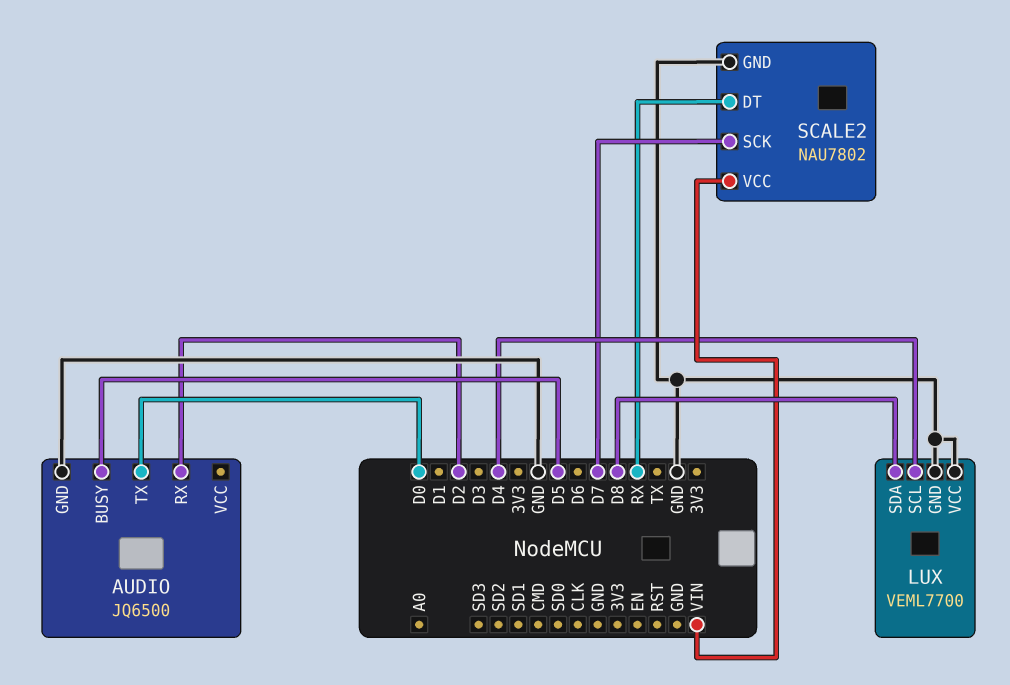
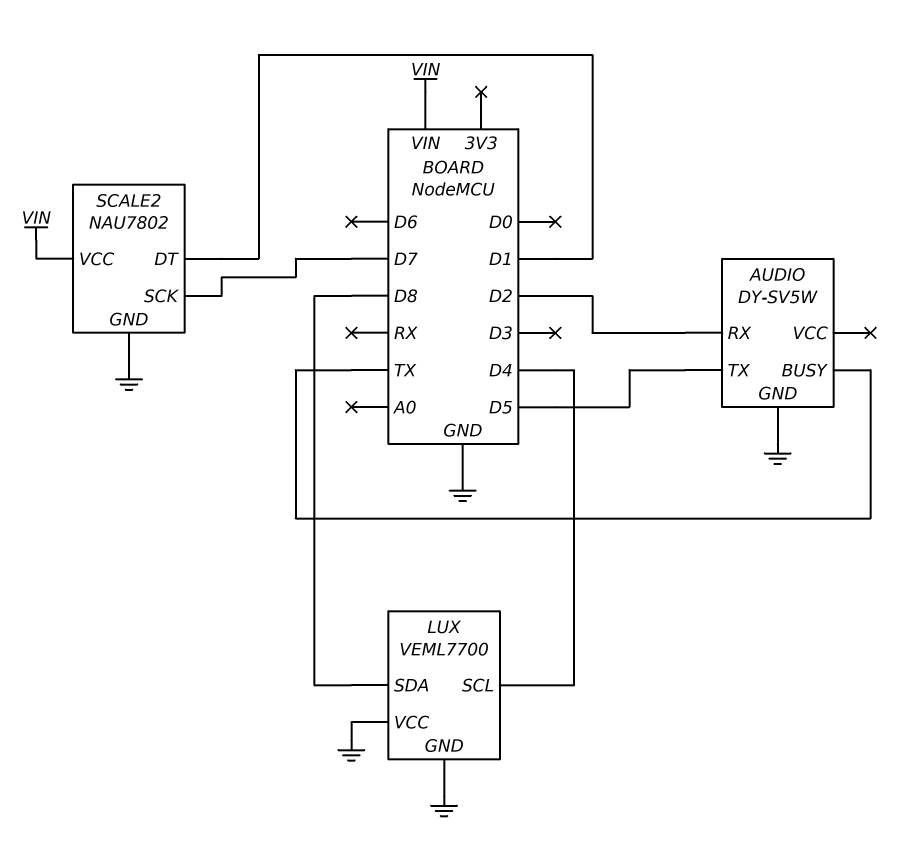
AUDIO: JQ6500 -> DY-SV5W
AUDIO pin BUSY: D5 -> TX
AUDIO pin TX: D0 -> D5
SCALE2 pin DT: RX -> D1

